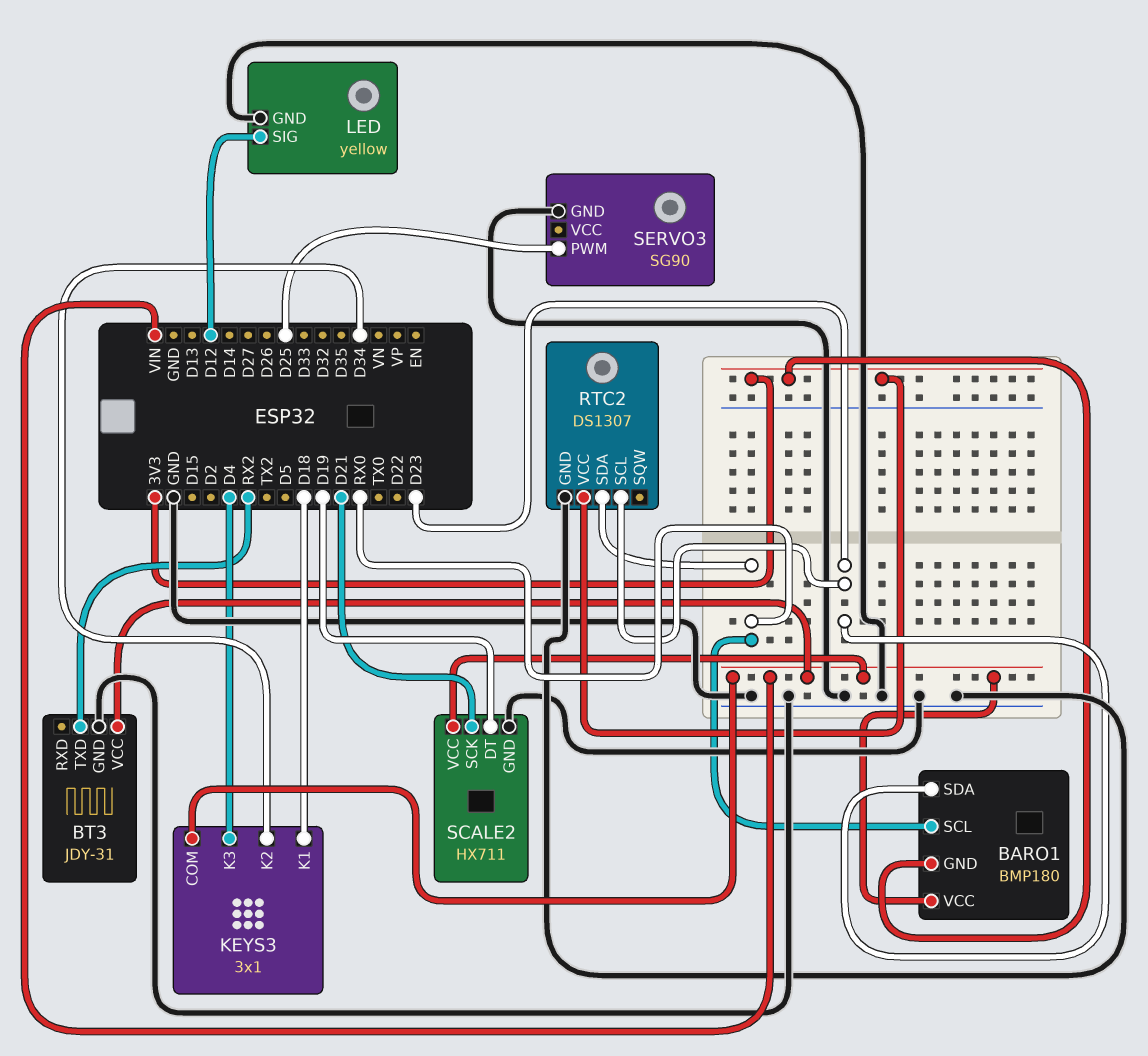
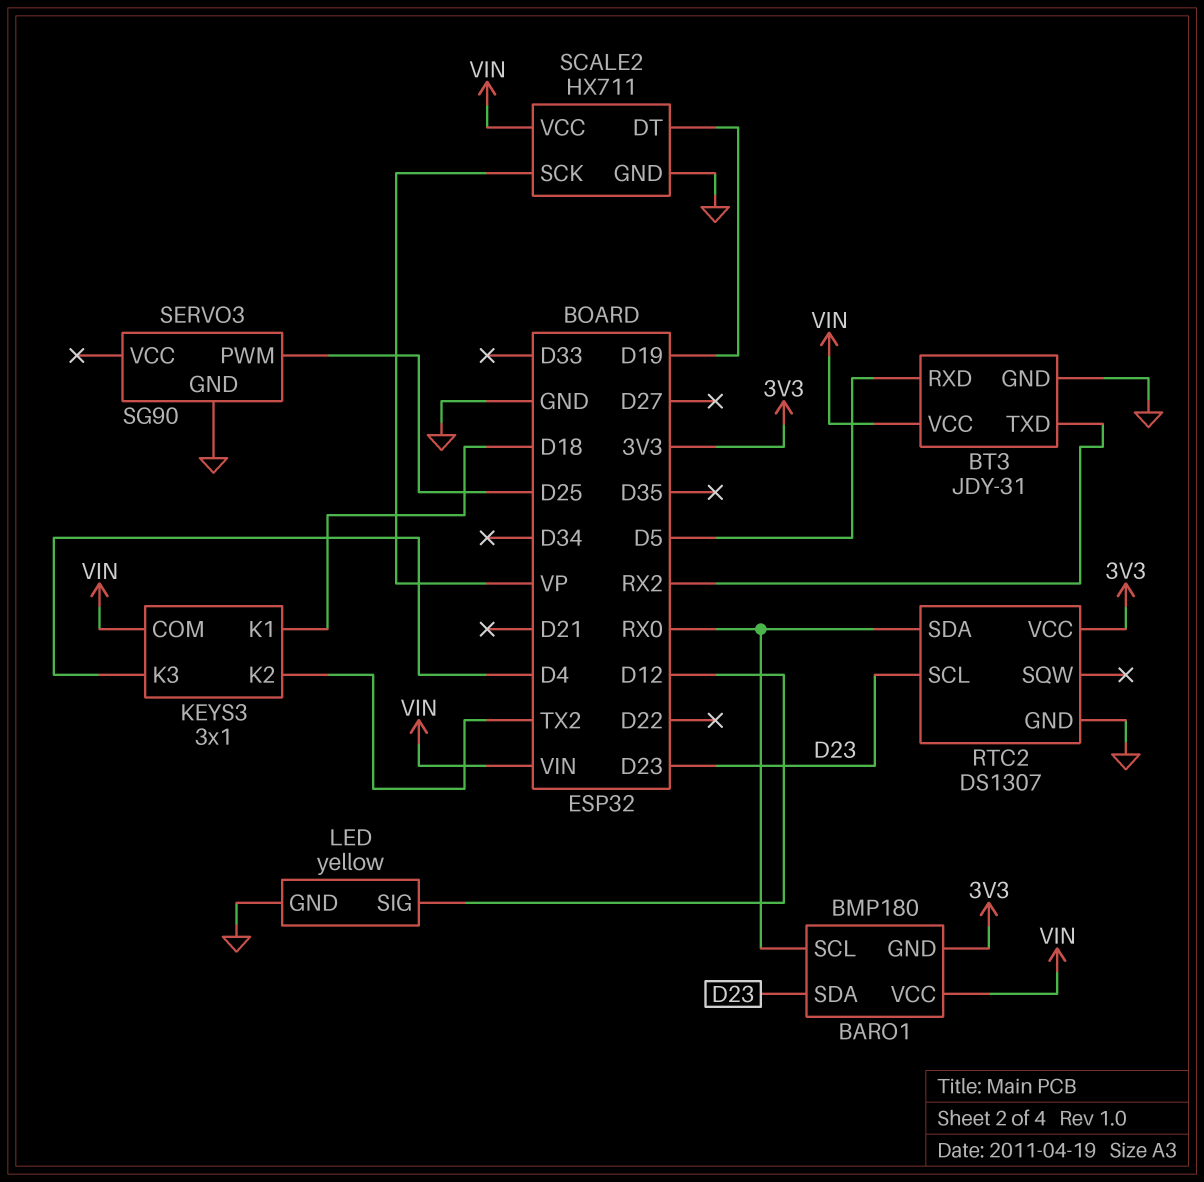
BT3 pin RXD: none -> D5
KEYS3 pin K2: D34 -> TX2
SCALE2 pin SCK: D21 -> VP

